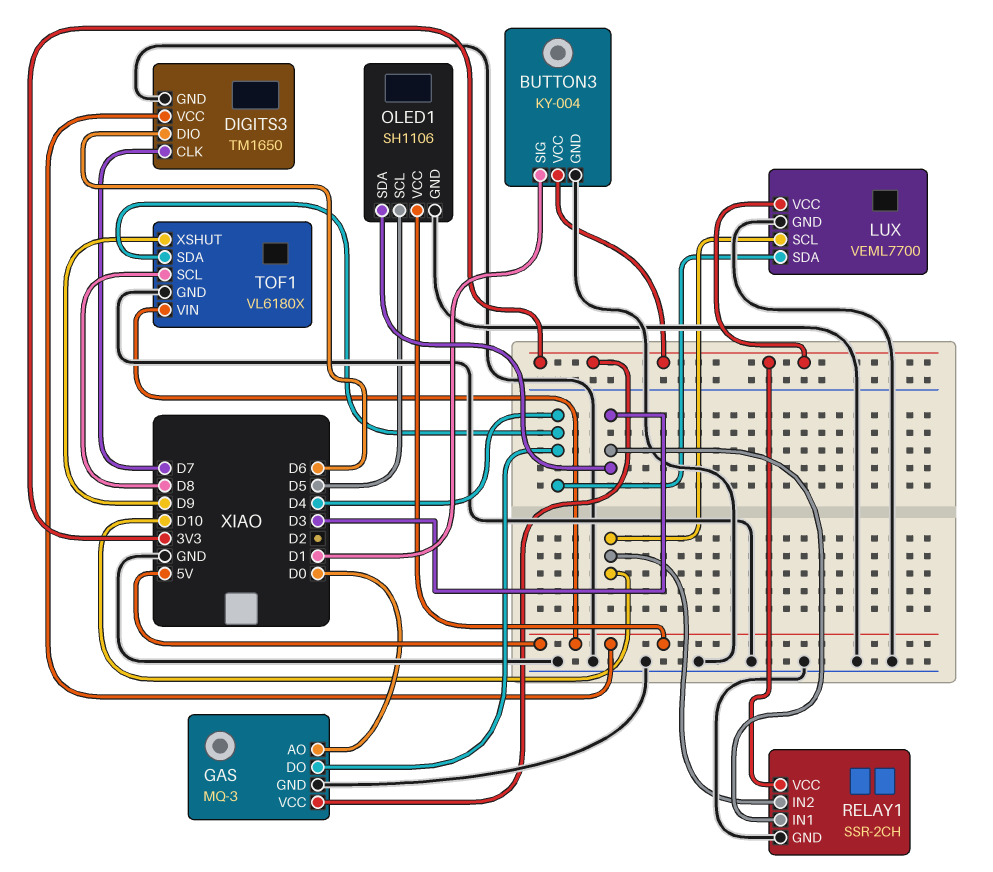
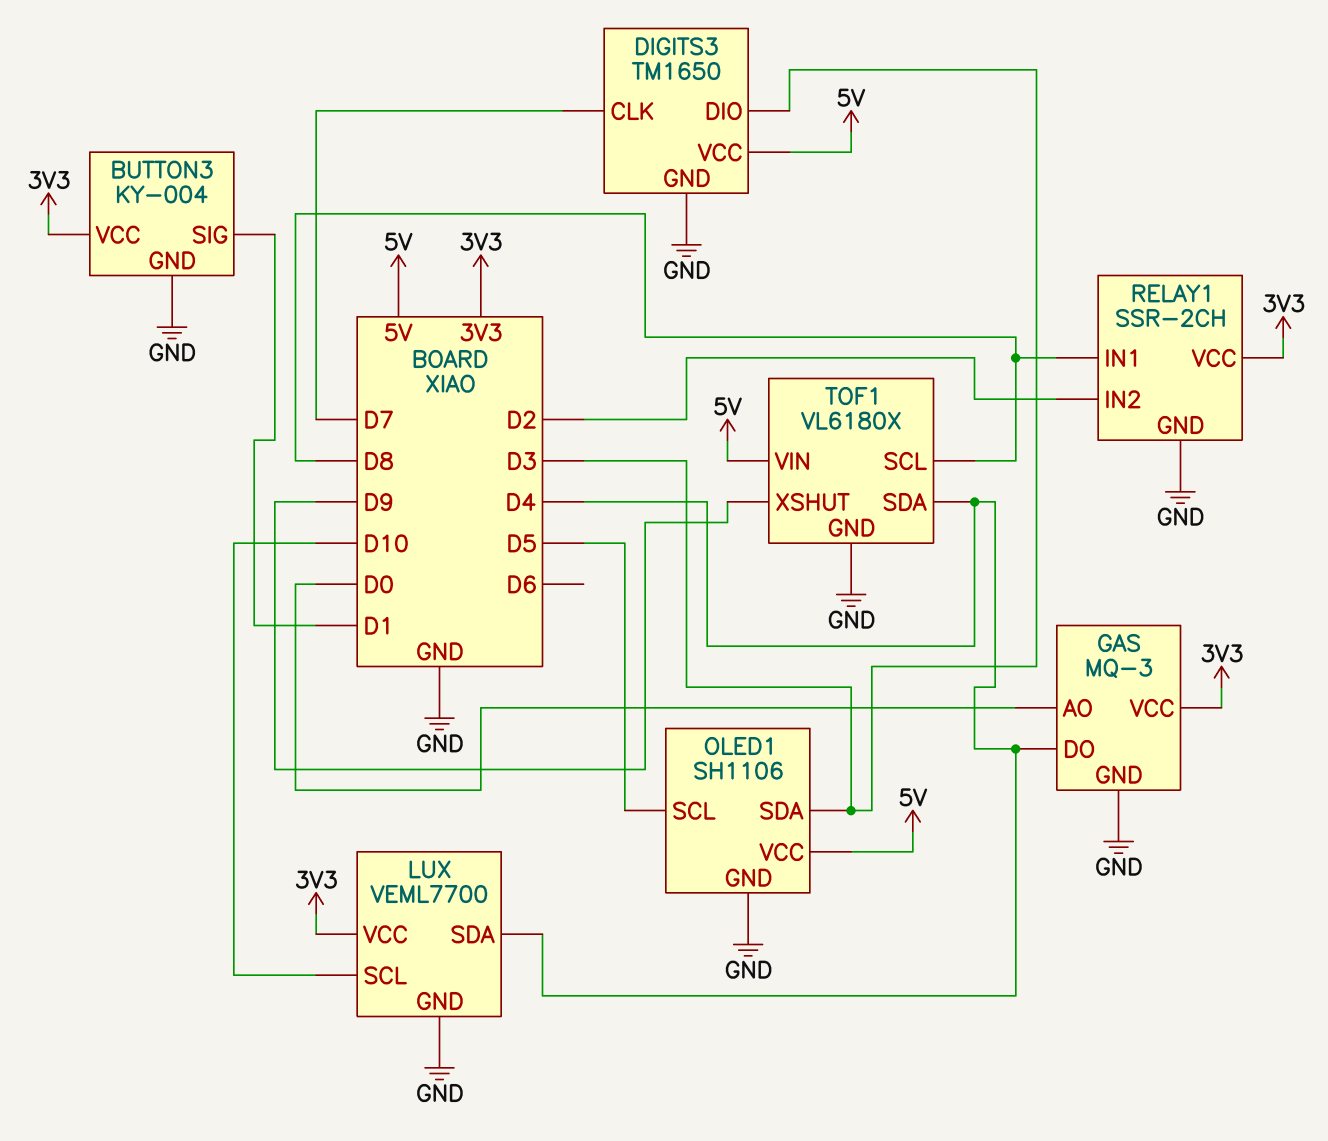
DIGITS3 pin DIO: D6 -> D3
RELAY1 pin IN1: D3 -> D8
RELAY1 pin IN2: D10 -> D2

